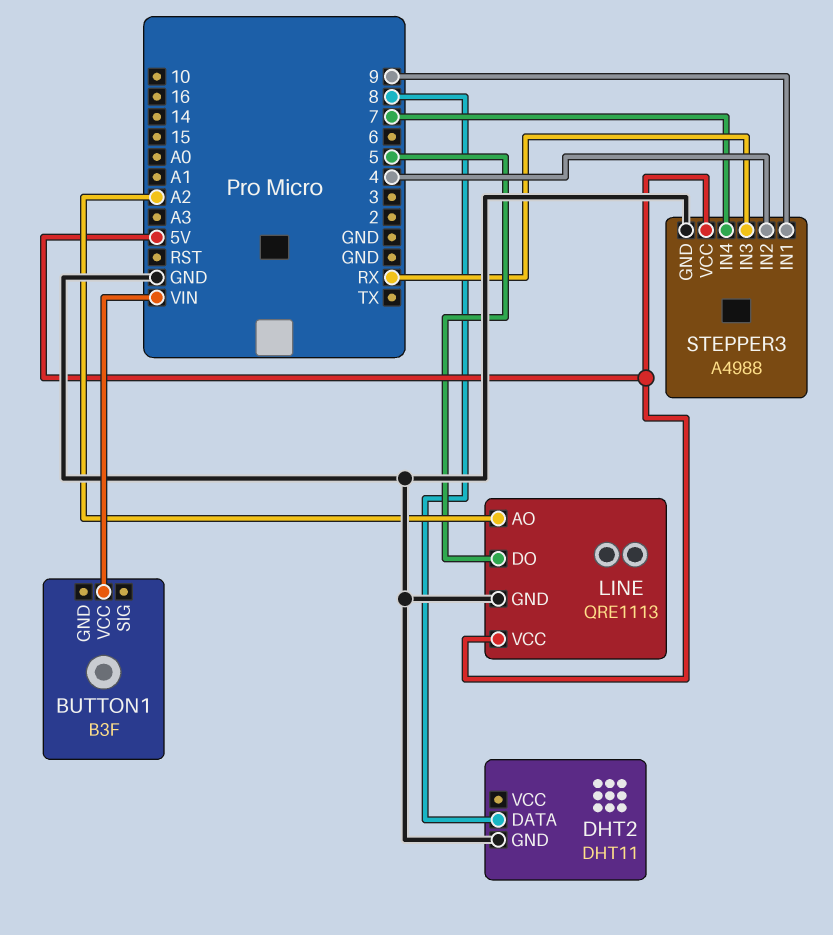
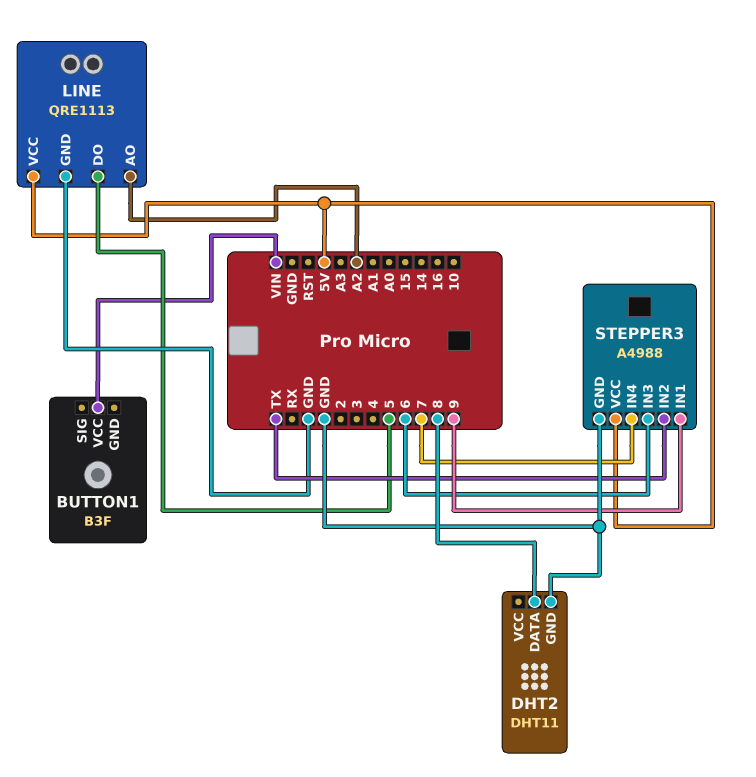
STEPPER3 pin IN2: 4 -> TX
STEPPER3 pin IN3: RX -> 6

